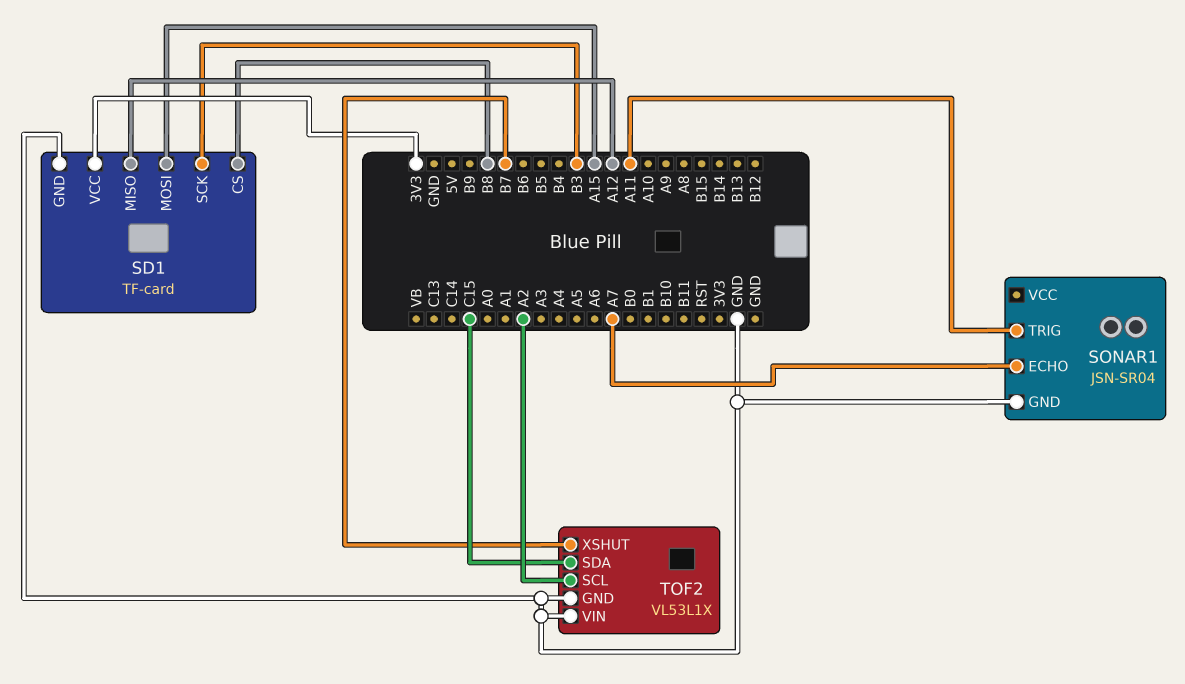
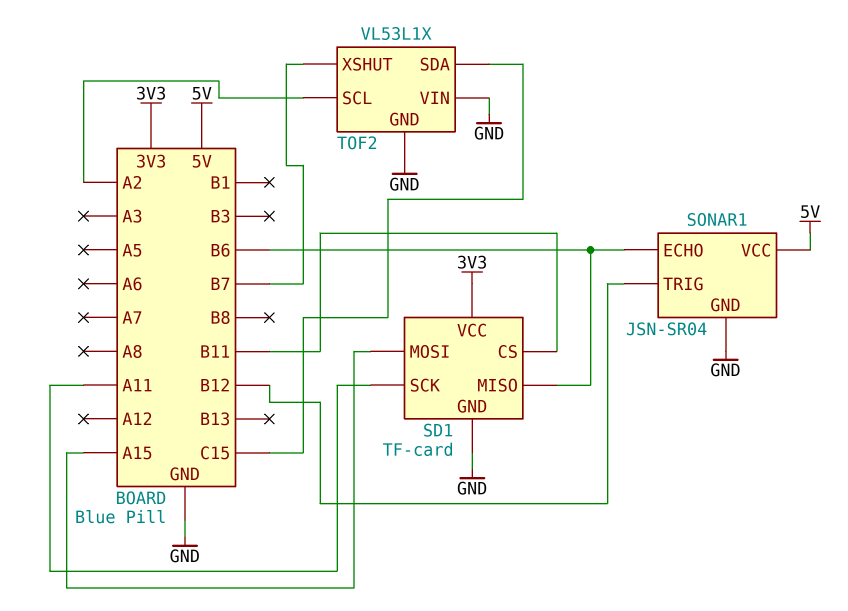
SD1 pin CS: B8 -> B11
SD1 pin MISO: A12 -> B6
SD1 pin SCK: B3 -> A11
SONAR1 pin ECHO: A7 -> B6
SONAR1 pin TRIG: A11 -> B12
SONAR1 pin VCC: none -> 5V

